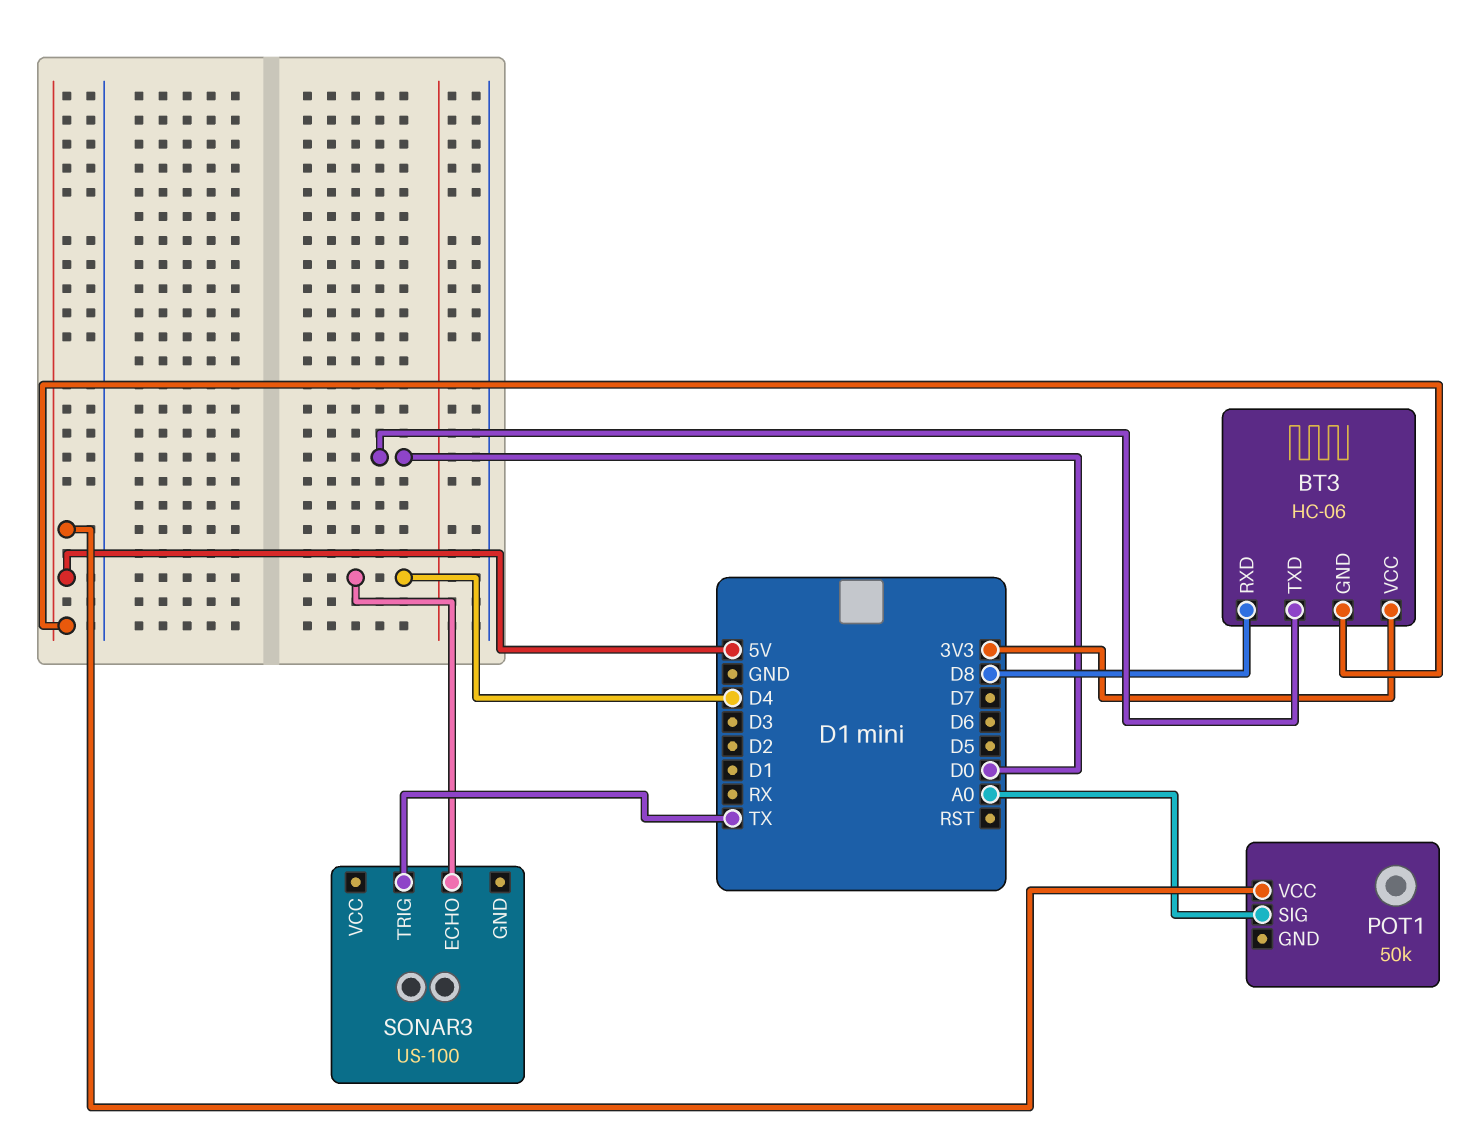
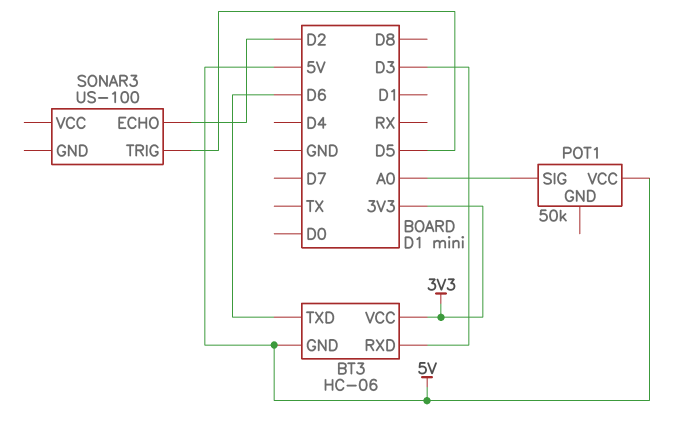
BT3 pin RXD: D8 -> D3
BT3 pin TXD: D0 -> D6
SONAR3 pin ECHO: D4 -> D2
SONAR3 pin TRIG: TX -> D5

